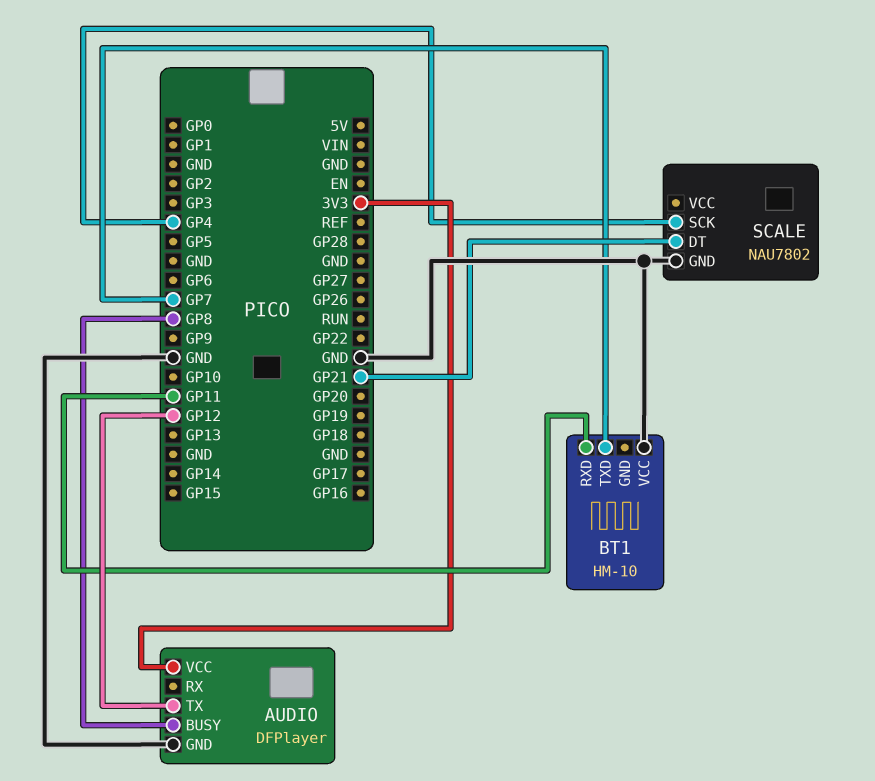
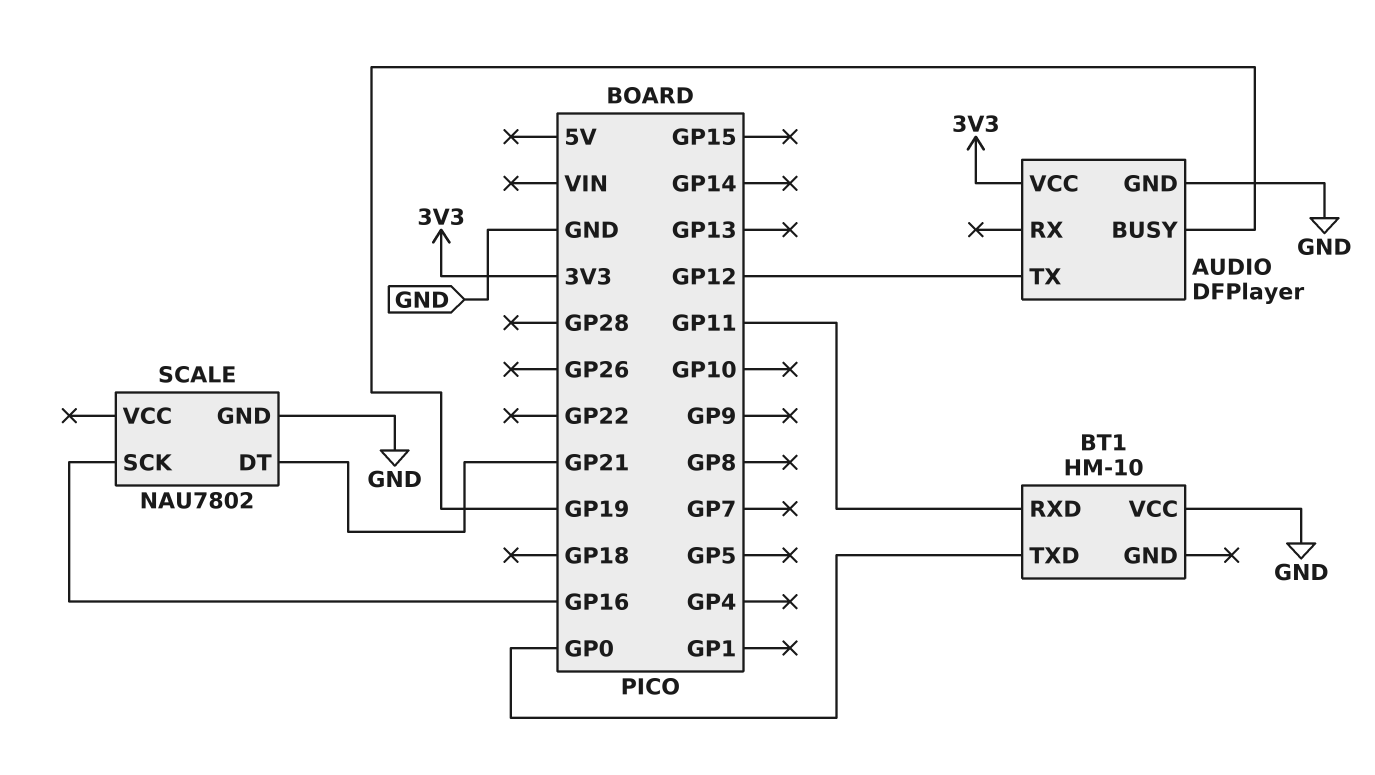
AUDIO pin BUSY: GP8 -> GP19
BT1 pin TXD: GP7 -> GP0
SCALE pin SCK: GP4 -> GP16

